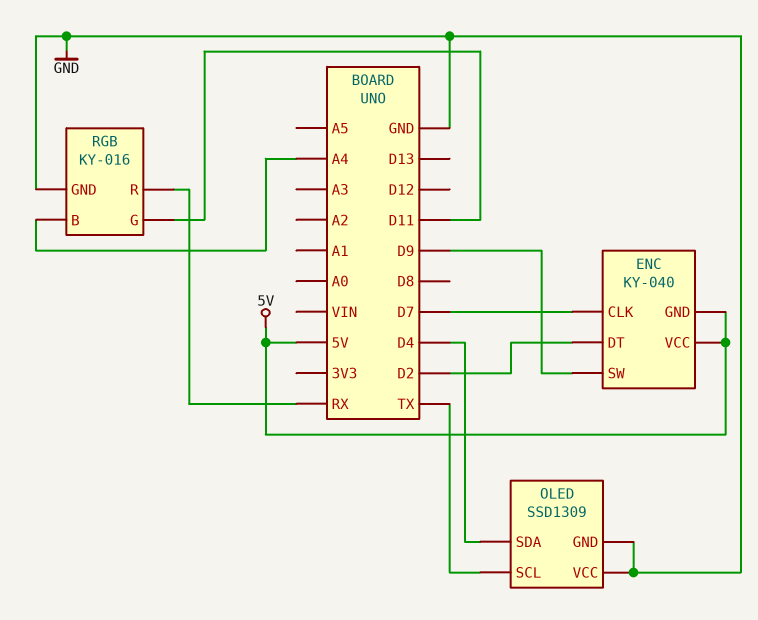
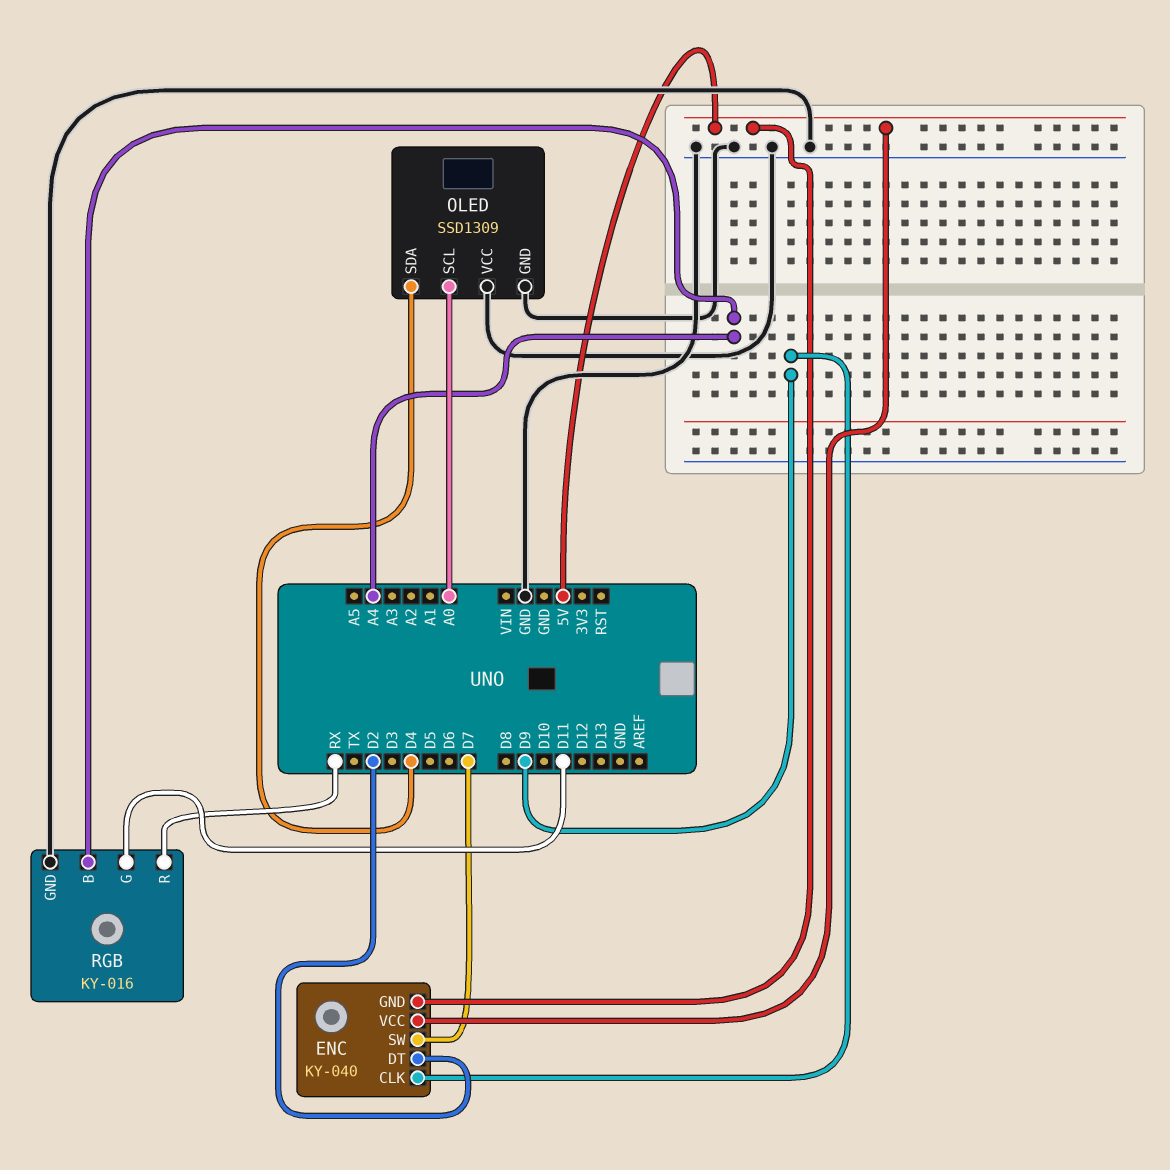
ENC pin CLK: D7 -> D9
ENC pin SW: D9 -> D7
OLED pin SCL: TX -> A0

